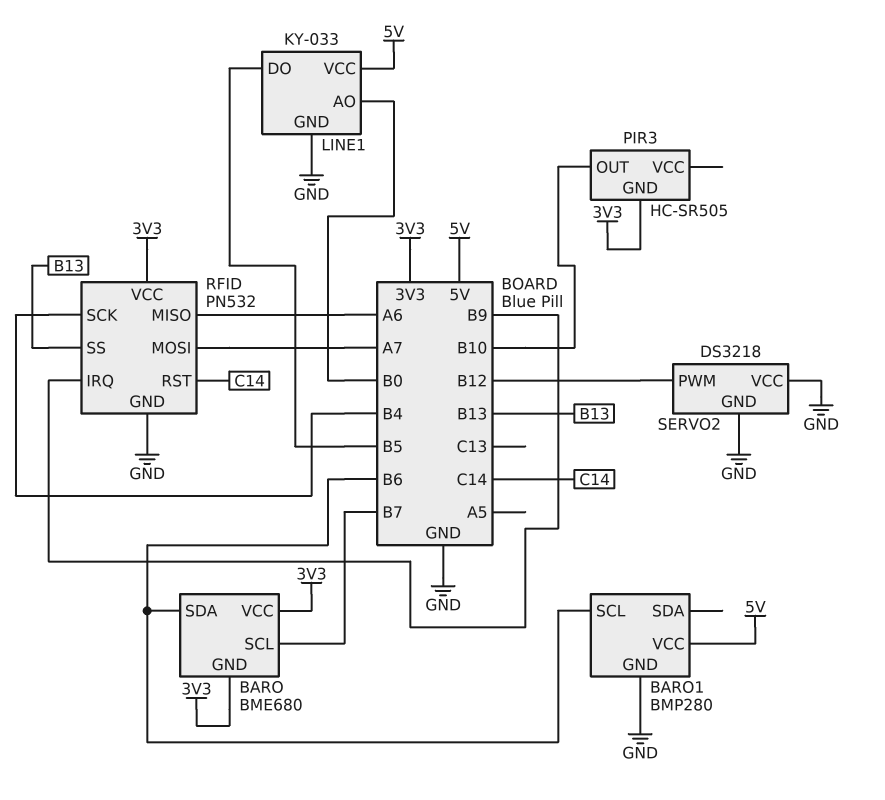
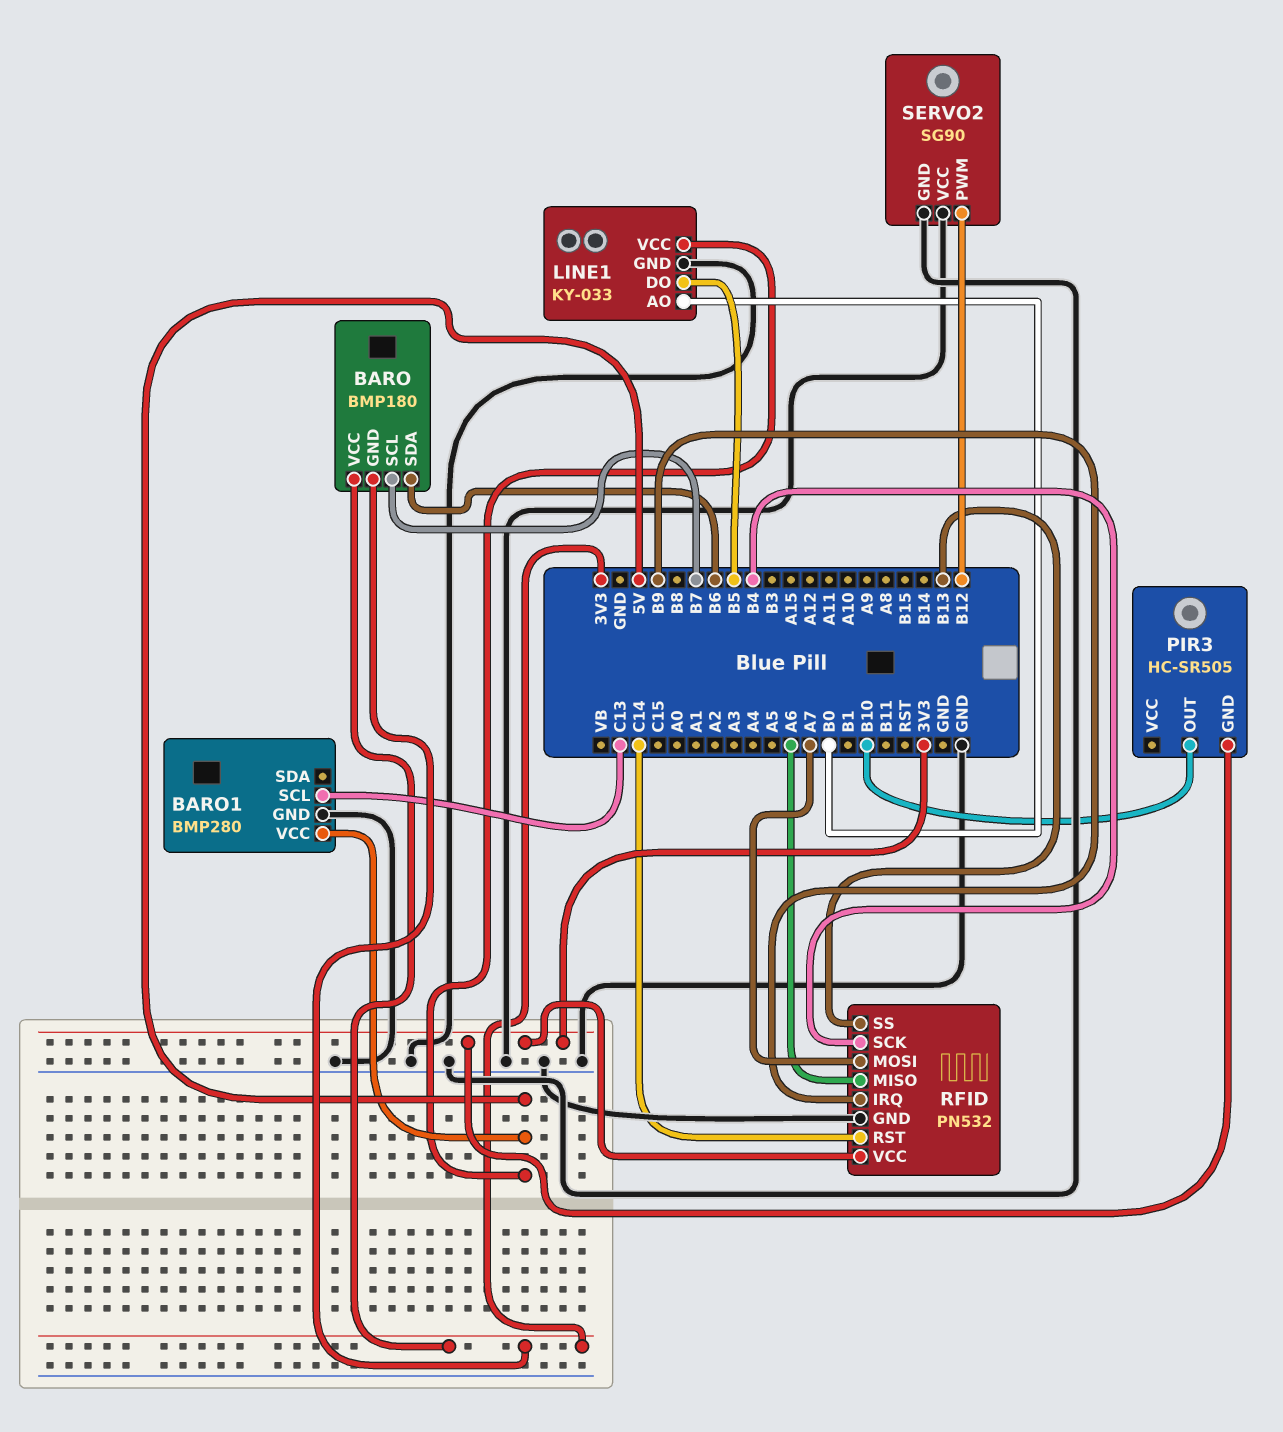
BARO: BME680 -> BMP180
BARO1 pin SCL: B6 -> C13
SERVO2: DS3218 -> SG90

